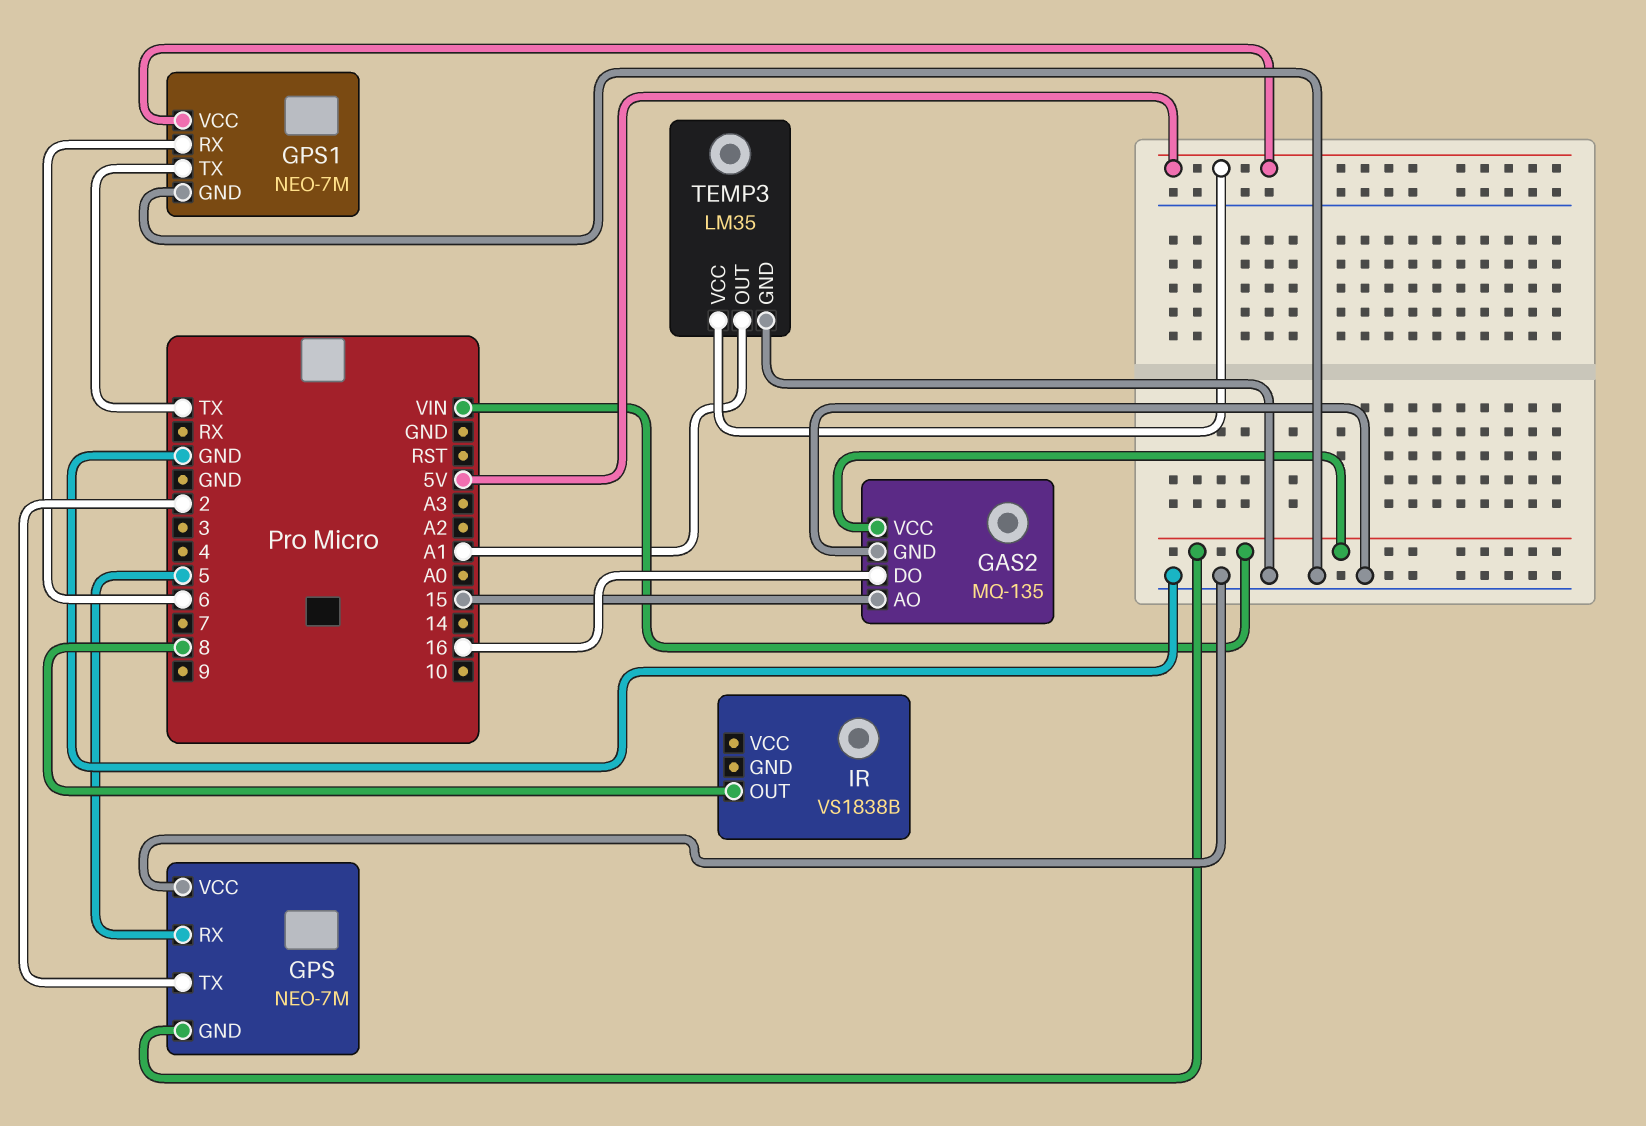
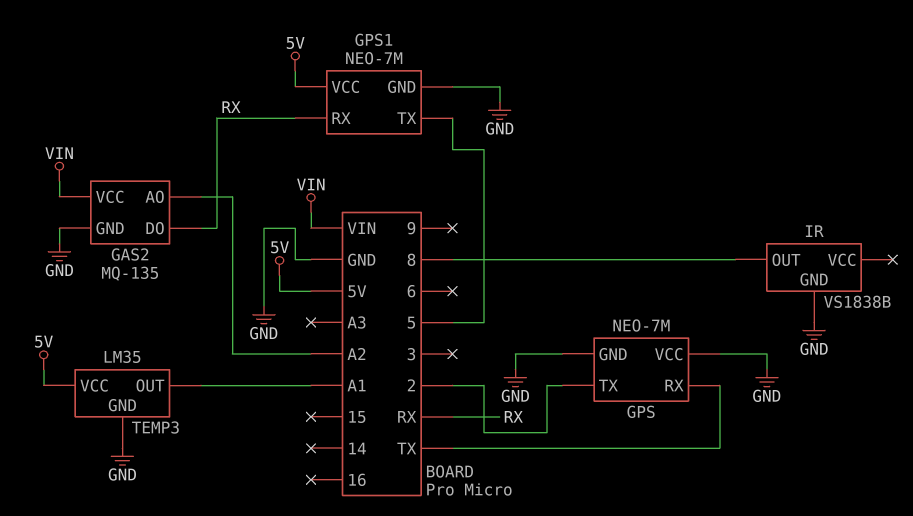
GAS2 pin AO: 15 -> A2
GAS2 pin DO: 16 -> RX
GPS pin GND: VIN -> GND
GPS pin RX: 5 -> TX
GPS1 pin RX: 6 -> RX
GPS1 pin TX: TX -> 5
IR pin GND: none -> GND

